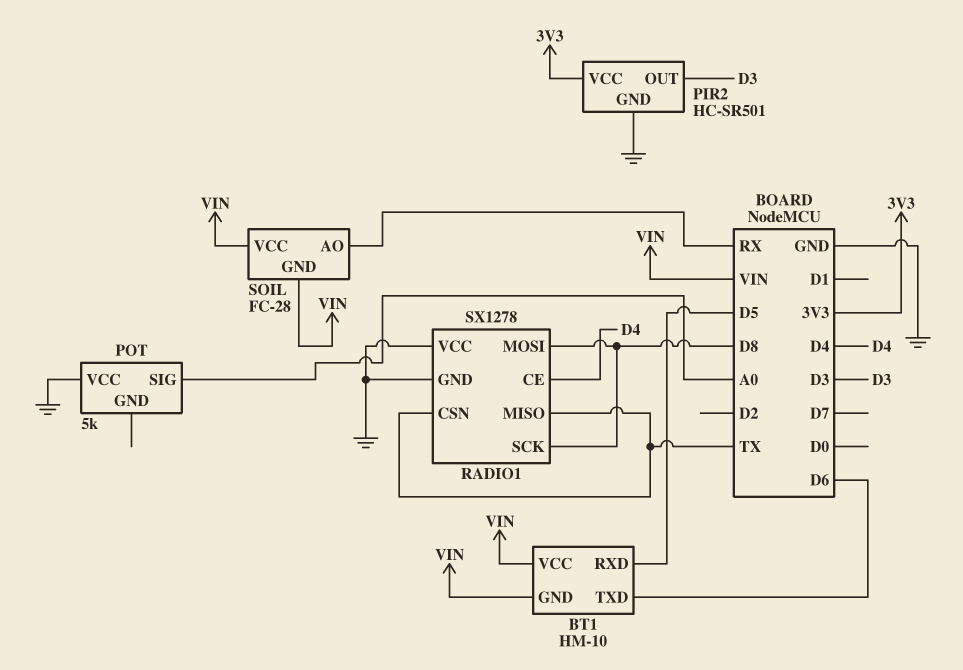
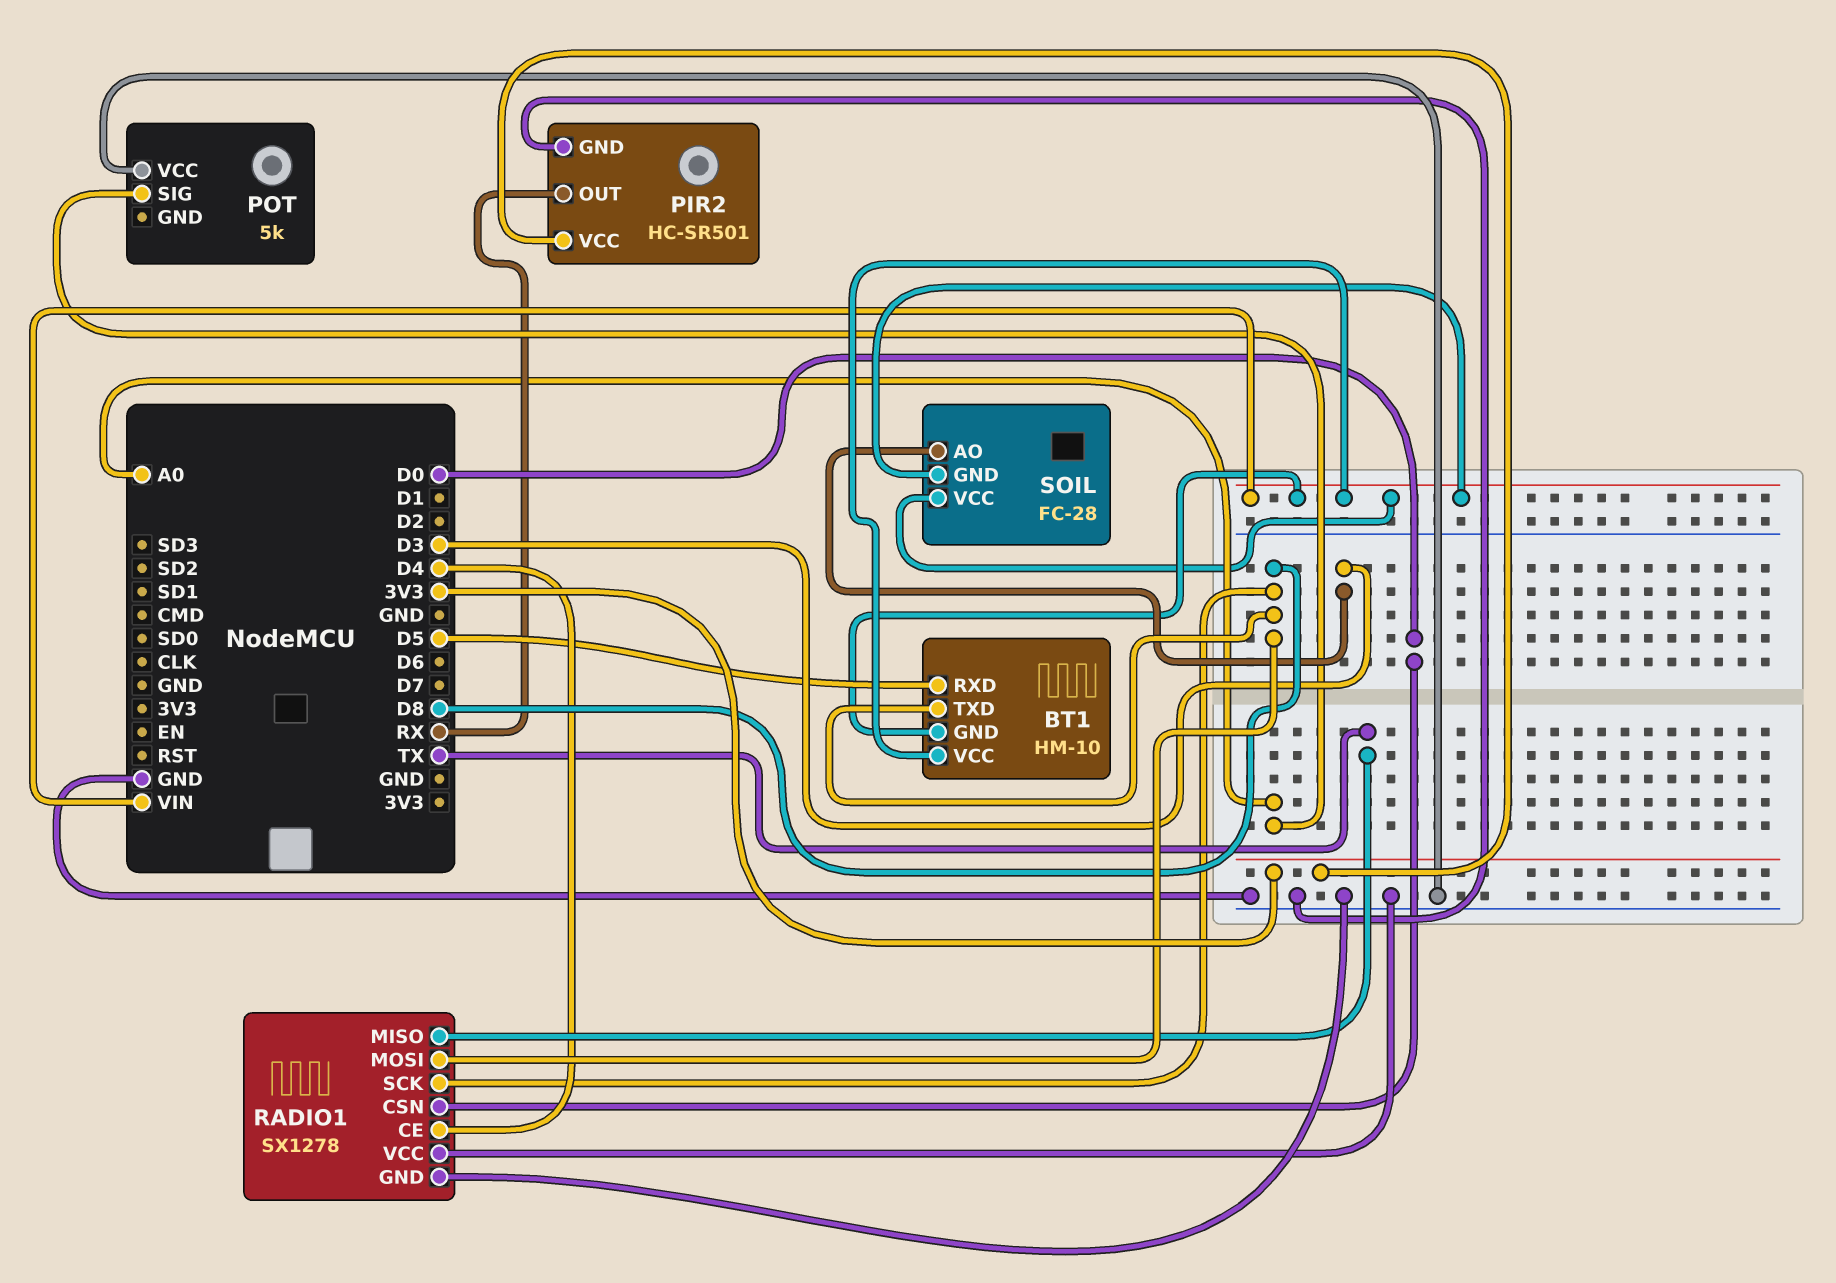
BT1 pin TXD: D6 -> D8
PIR2 pin OUT: D3 -> RX
RADIO1 pin CSN: TX -> D0
SOIL pin AO: RX -> D3

